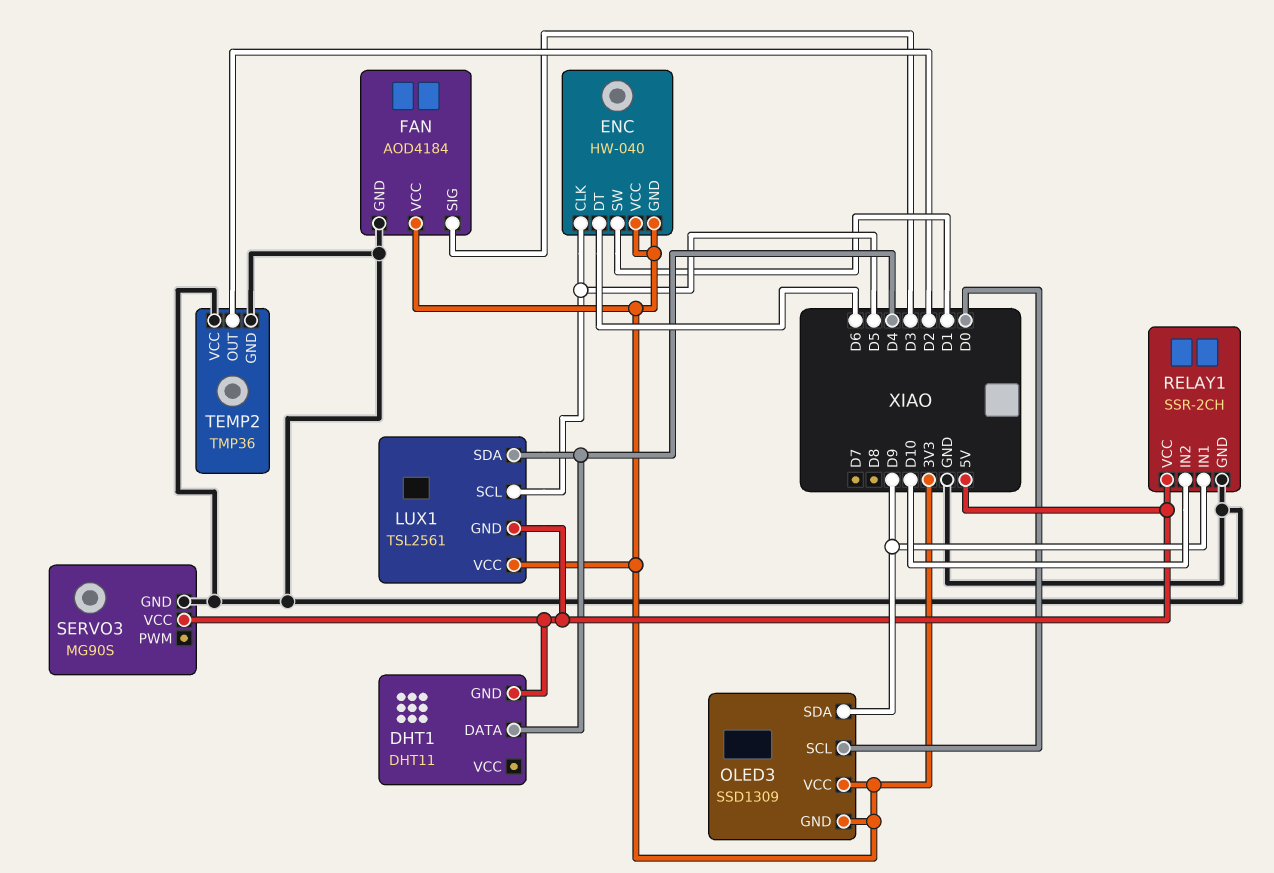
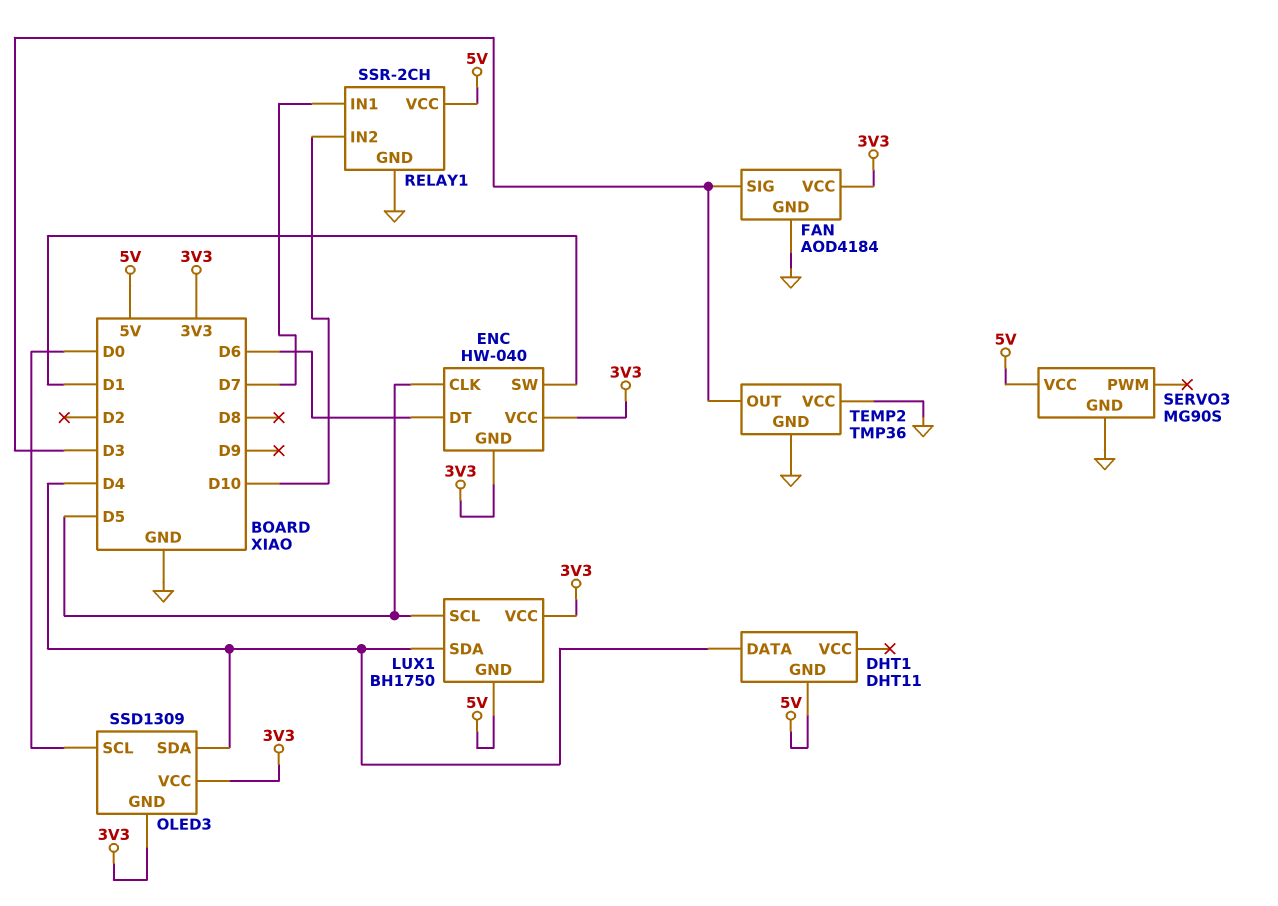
LUX1: TSL2561 -> BH1750
OLED3 pin SDA: D9 -> D4
RELAY1 pin IN1: D9 -> D7
TEMP2 pin OUT: D2 -> D3

